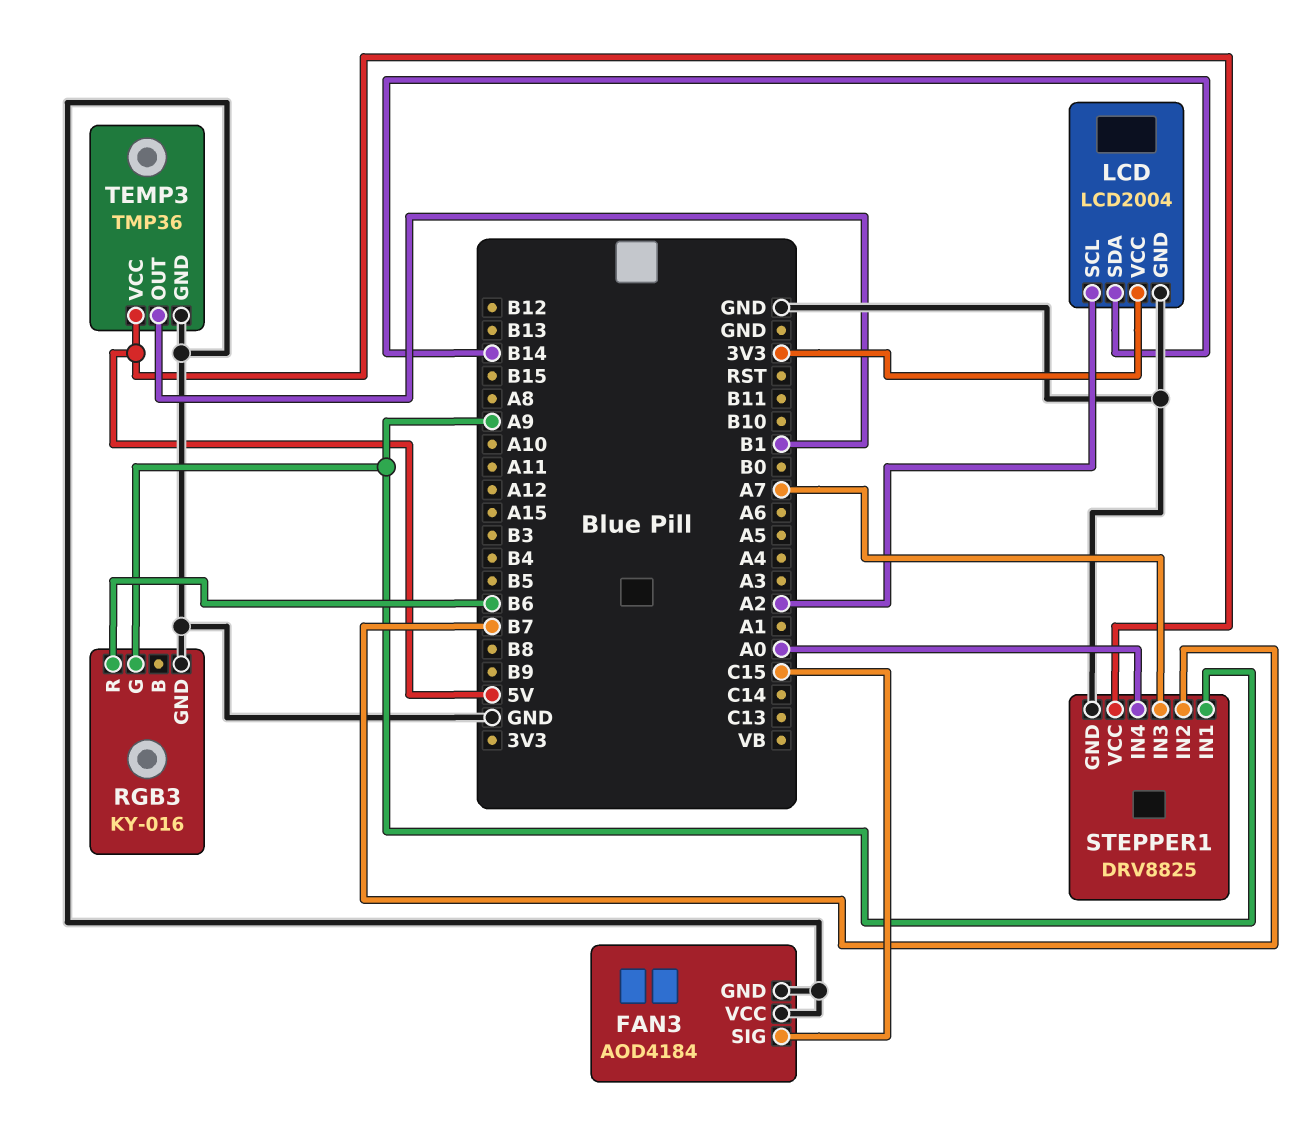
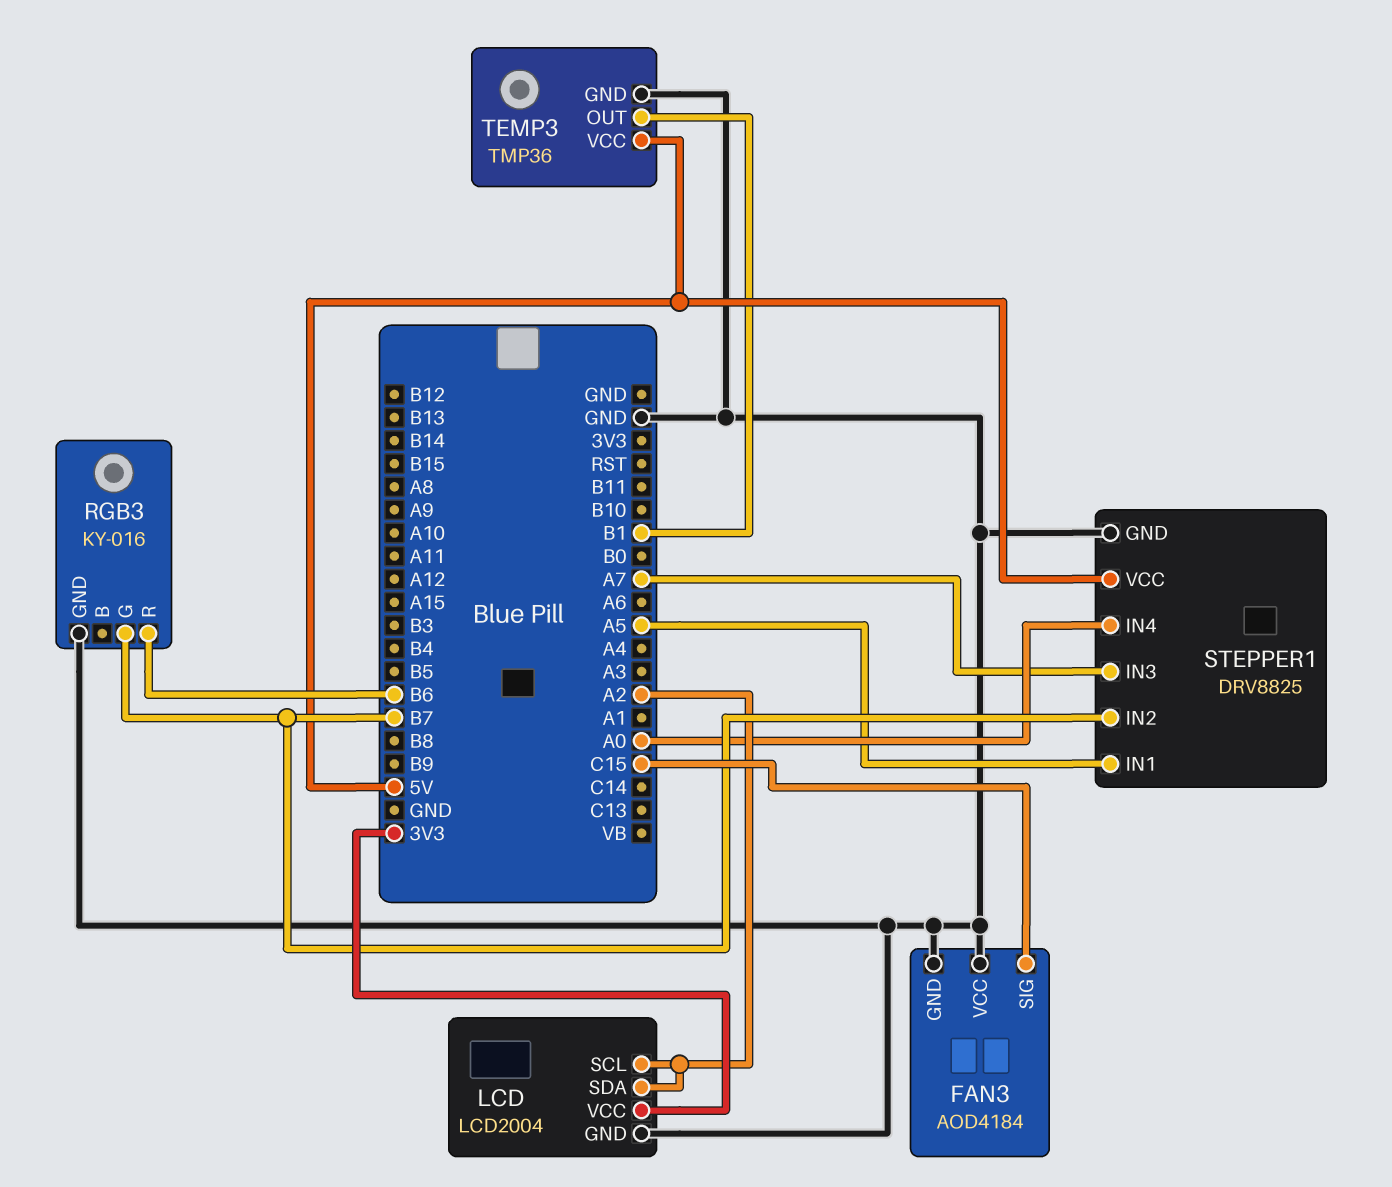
LCD pin SDA: B14 -> A2
RGB3 pin G: A9 -> B7
STEPPER1 pin IN1: A9 -> A5

